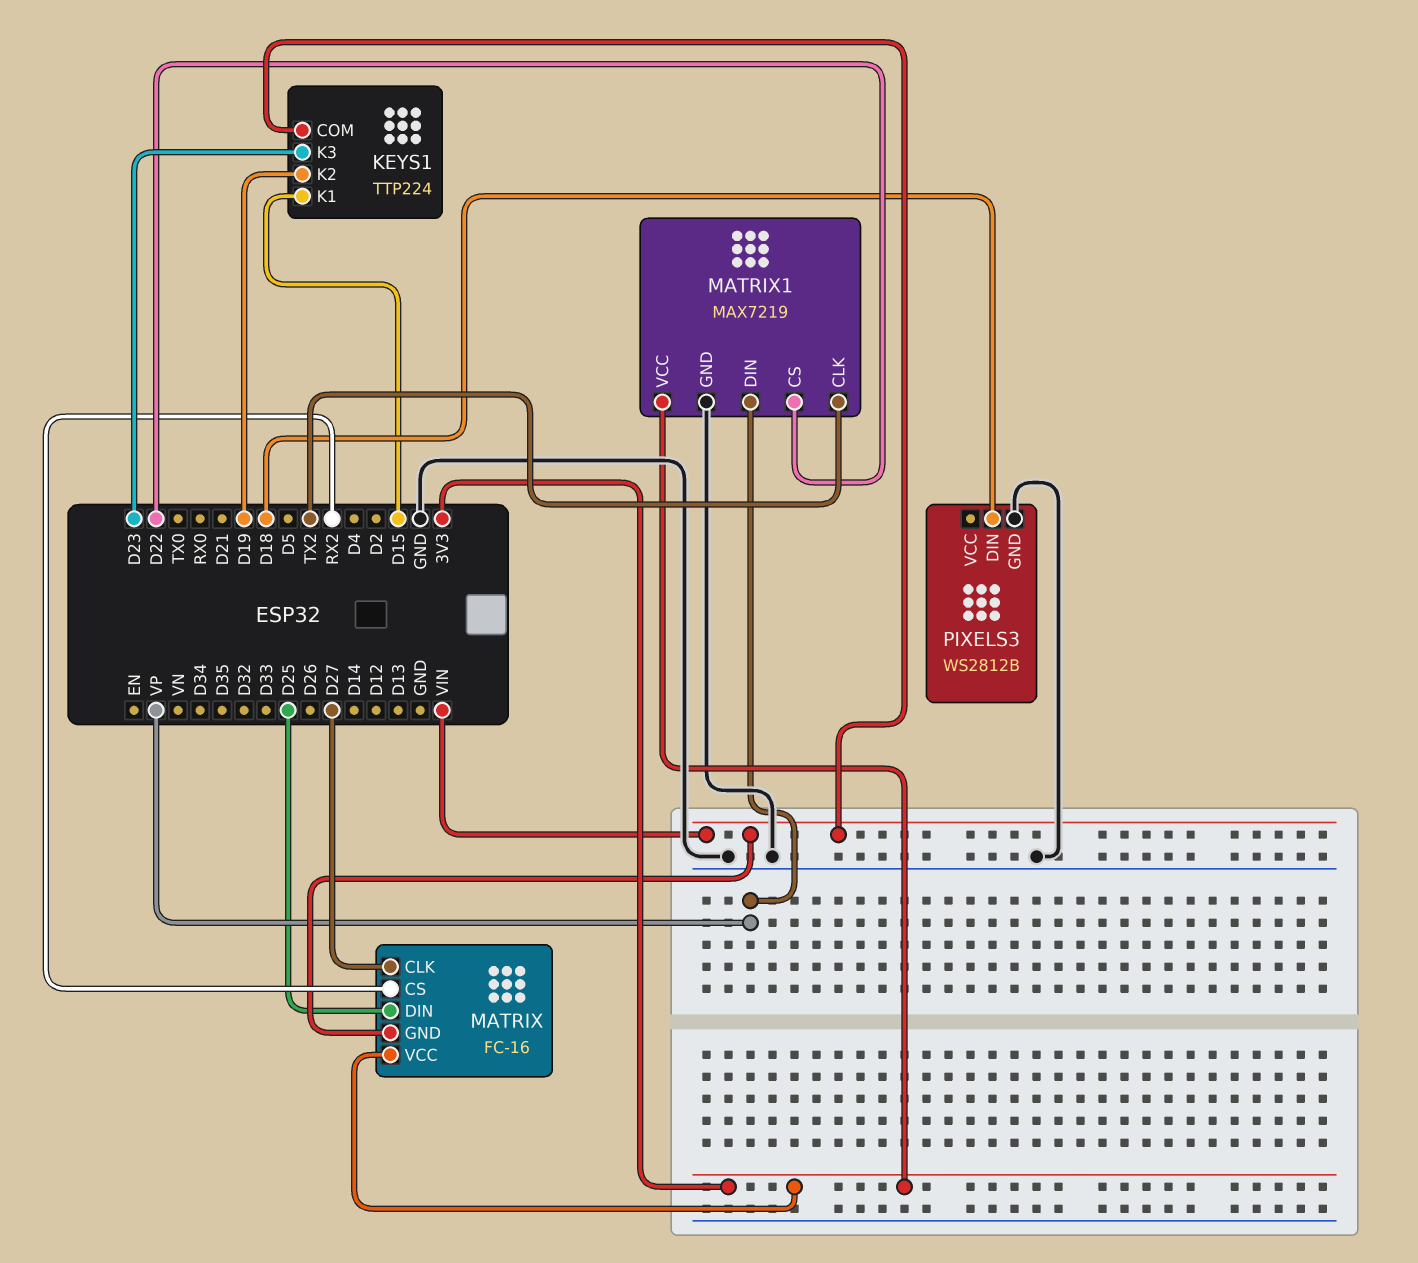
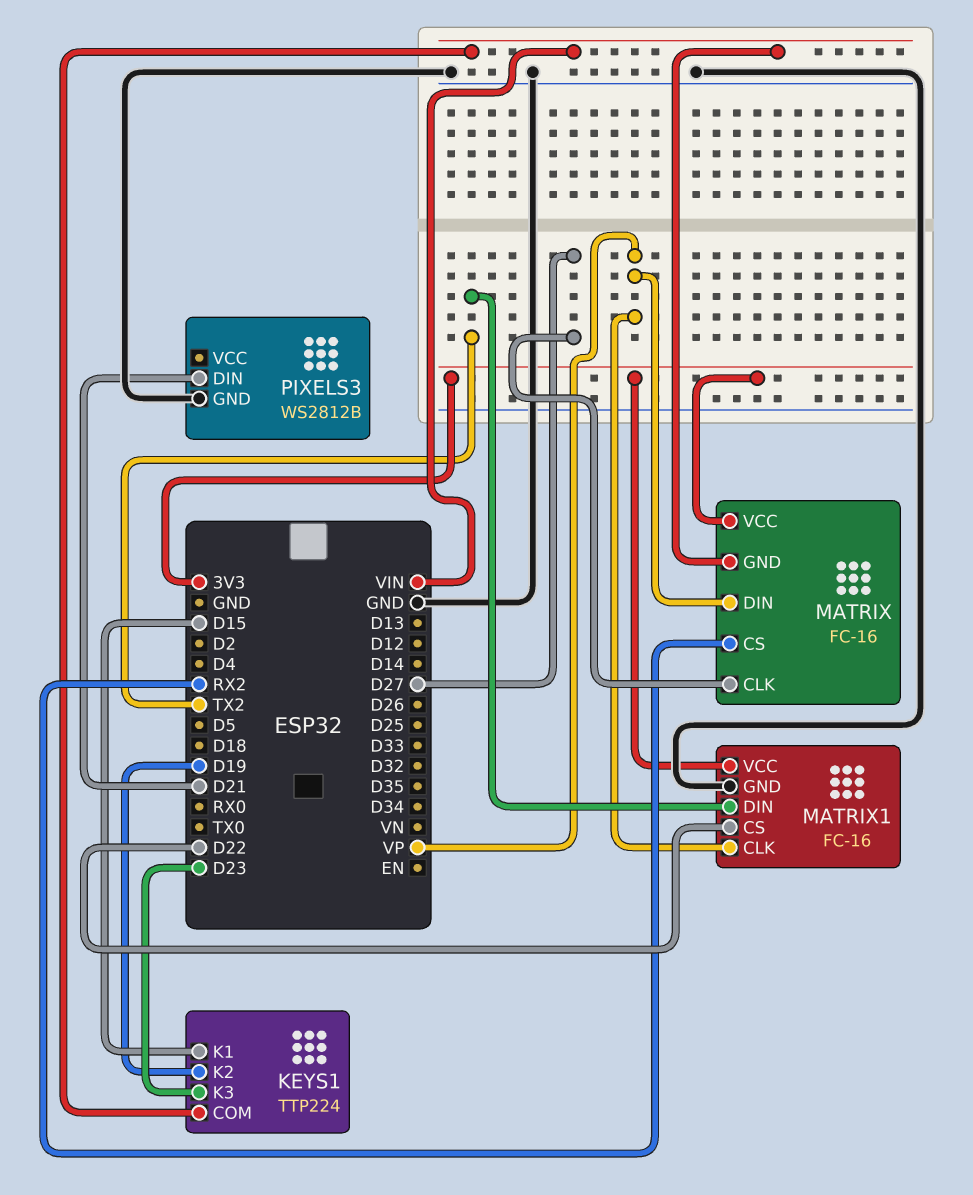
MATRIX pin DIN: D25 -> VP
MATRIX1: MAX7219 -> FC-16
MATRIX1 pin CLK: TX2 -> VP
MATRIX1 pin DIN: VP -> TX2
PIXELS3 pin DIN: D18 -> D21

